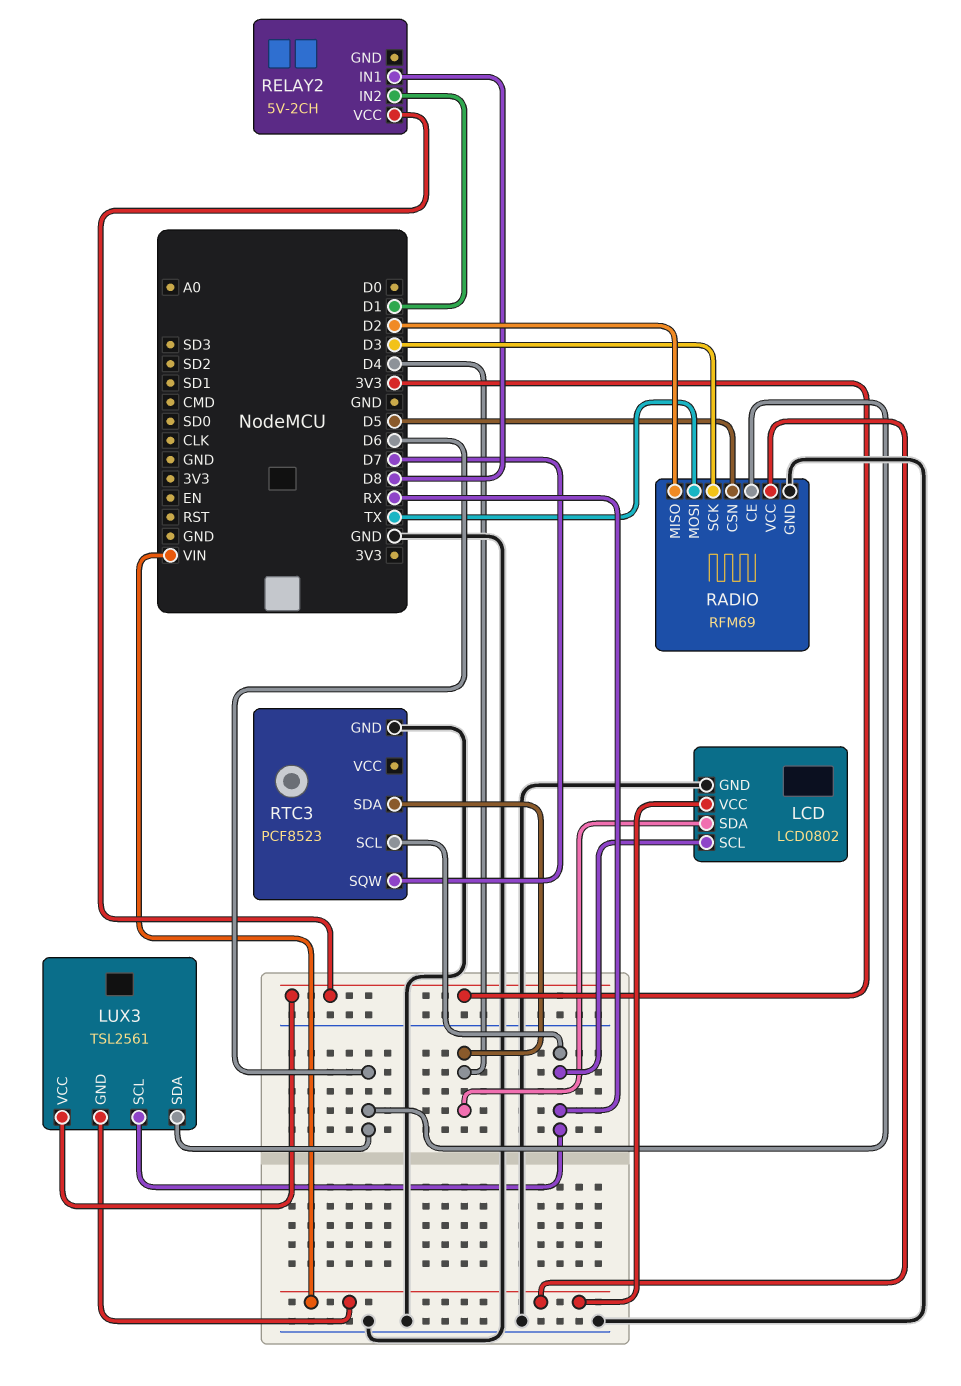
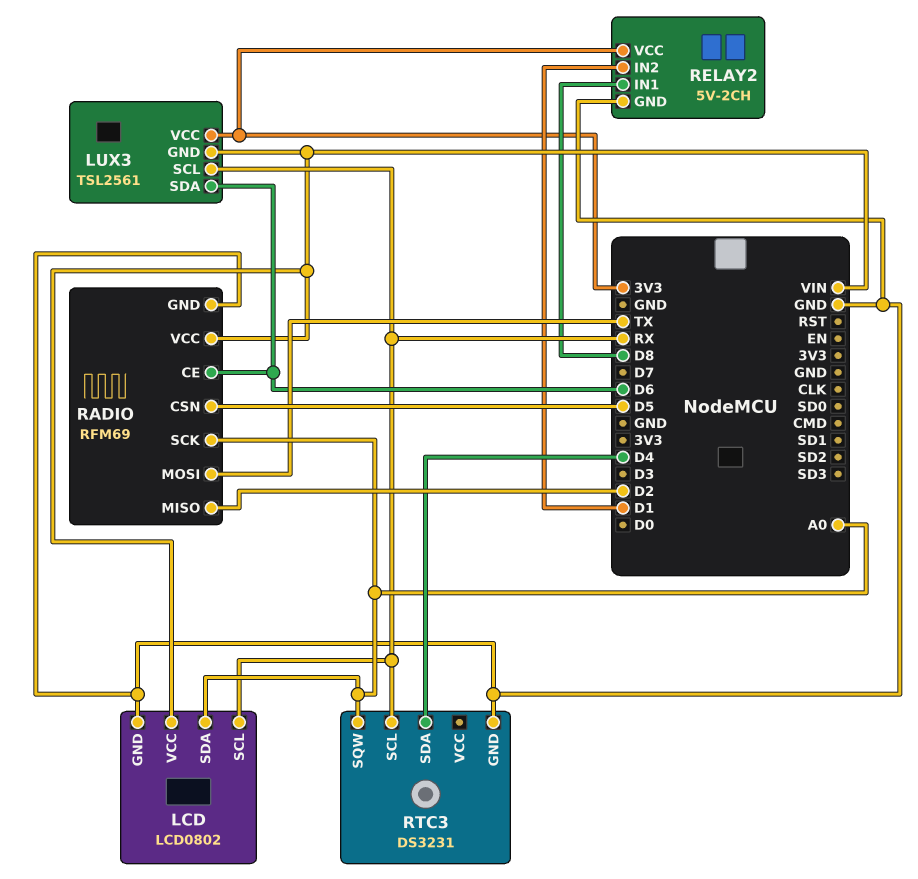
LCD pin SDA: D4 -> A0
RADIO pin SCK: D3 -> A0
RELAY2 pin GND: none -> GND
RTC3: PCF8523 -> DS3231
RTC3 pin SQW: D7 -> A0

